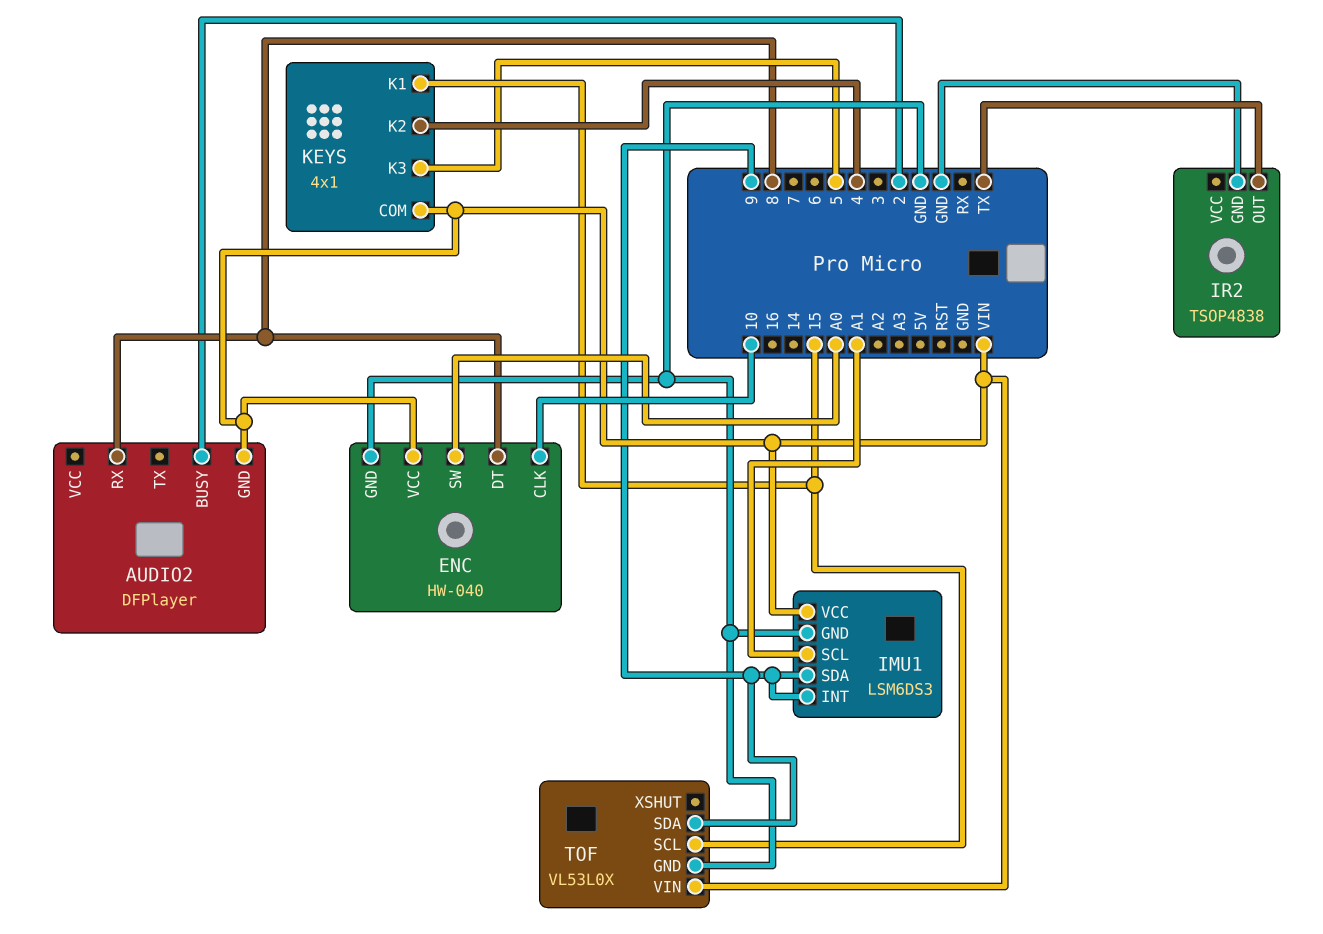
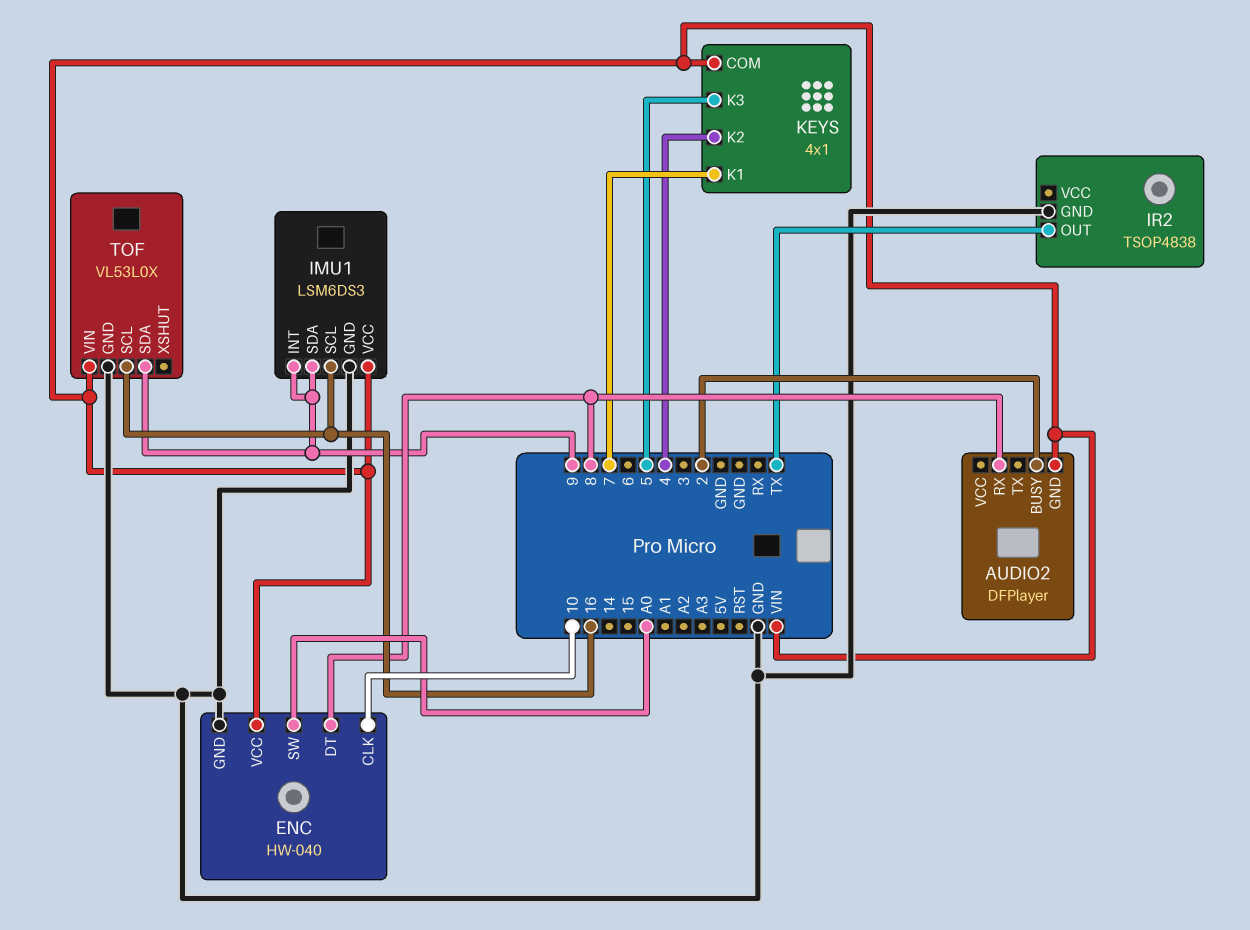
IMU1 pin SCL: A1 -> 16
KEYS pin K1: 15 -> 7
TOF pin SCL: 15 -> 16

